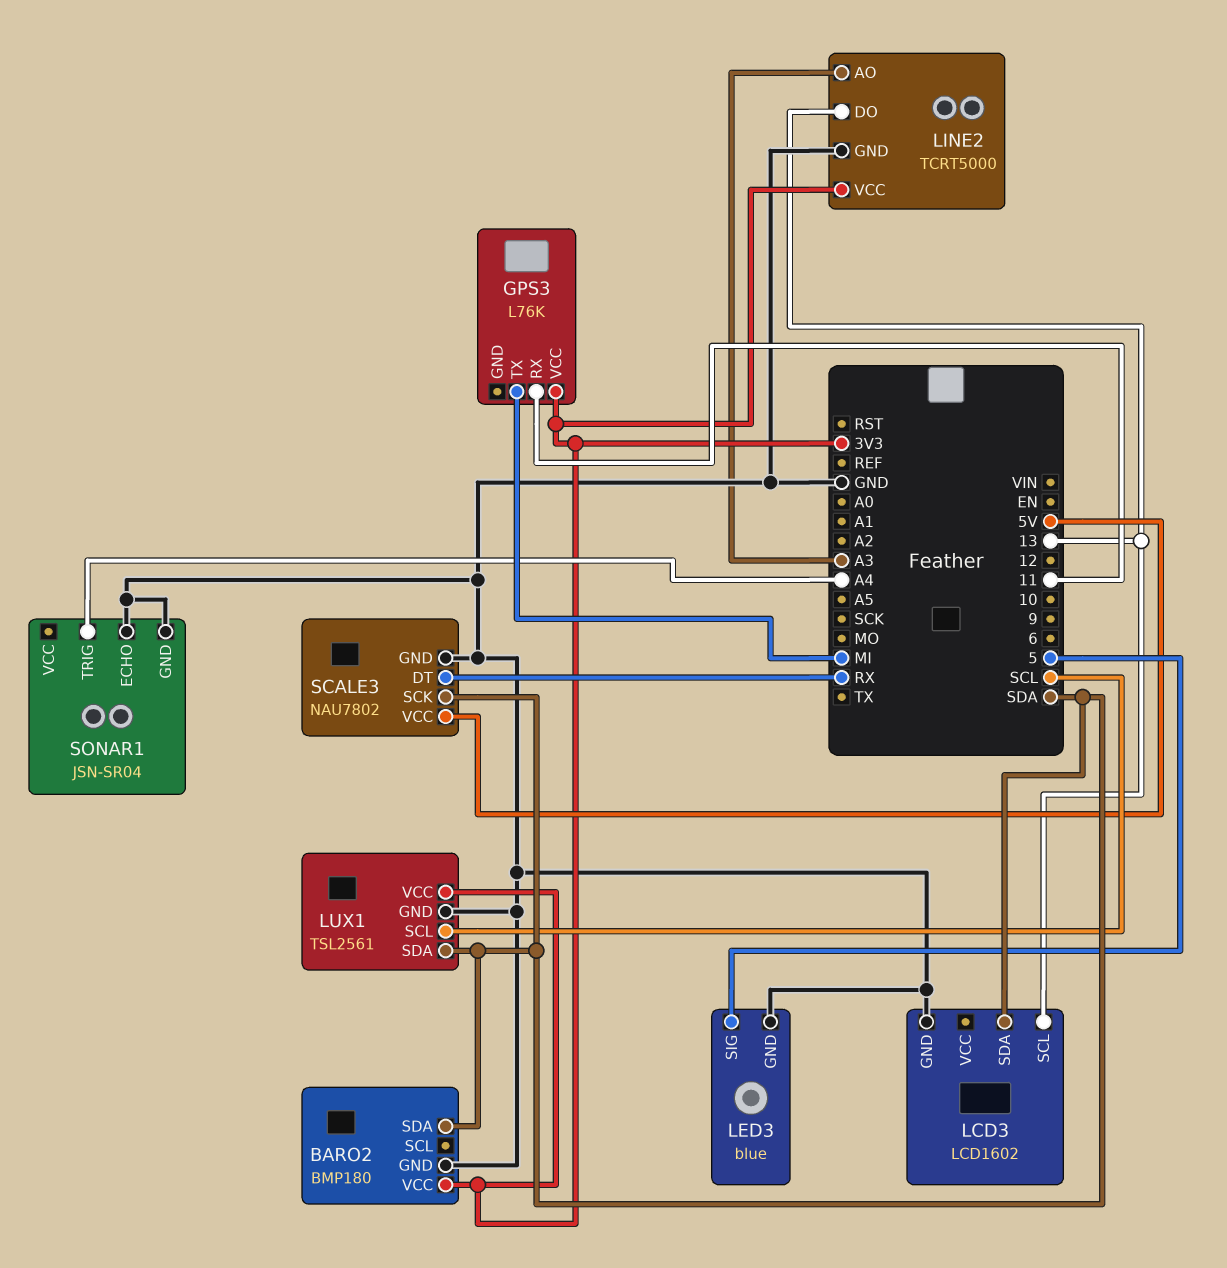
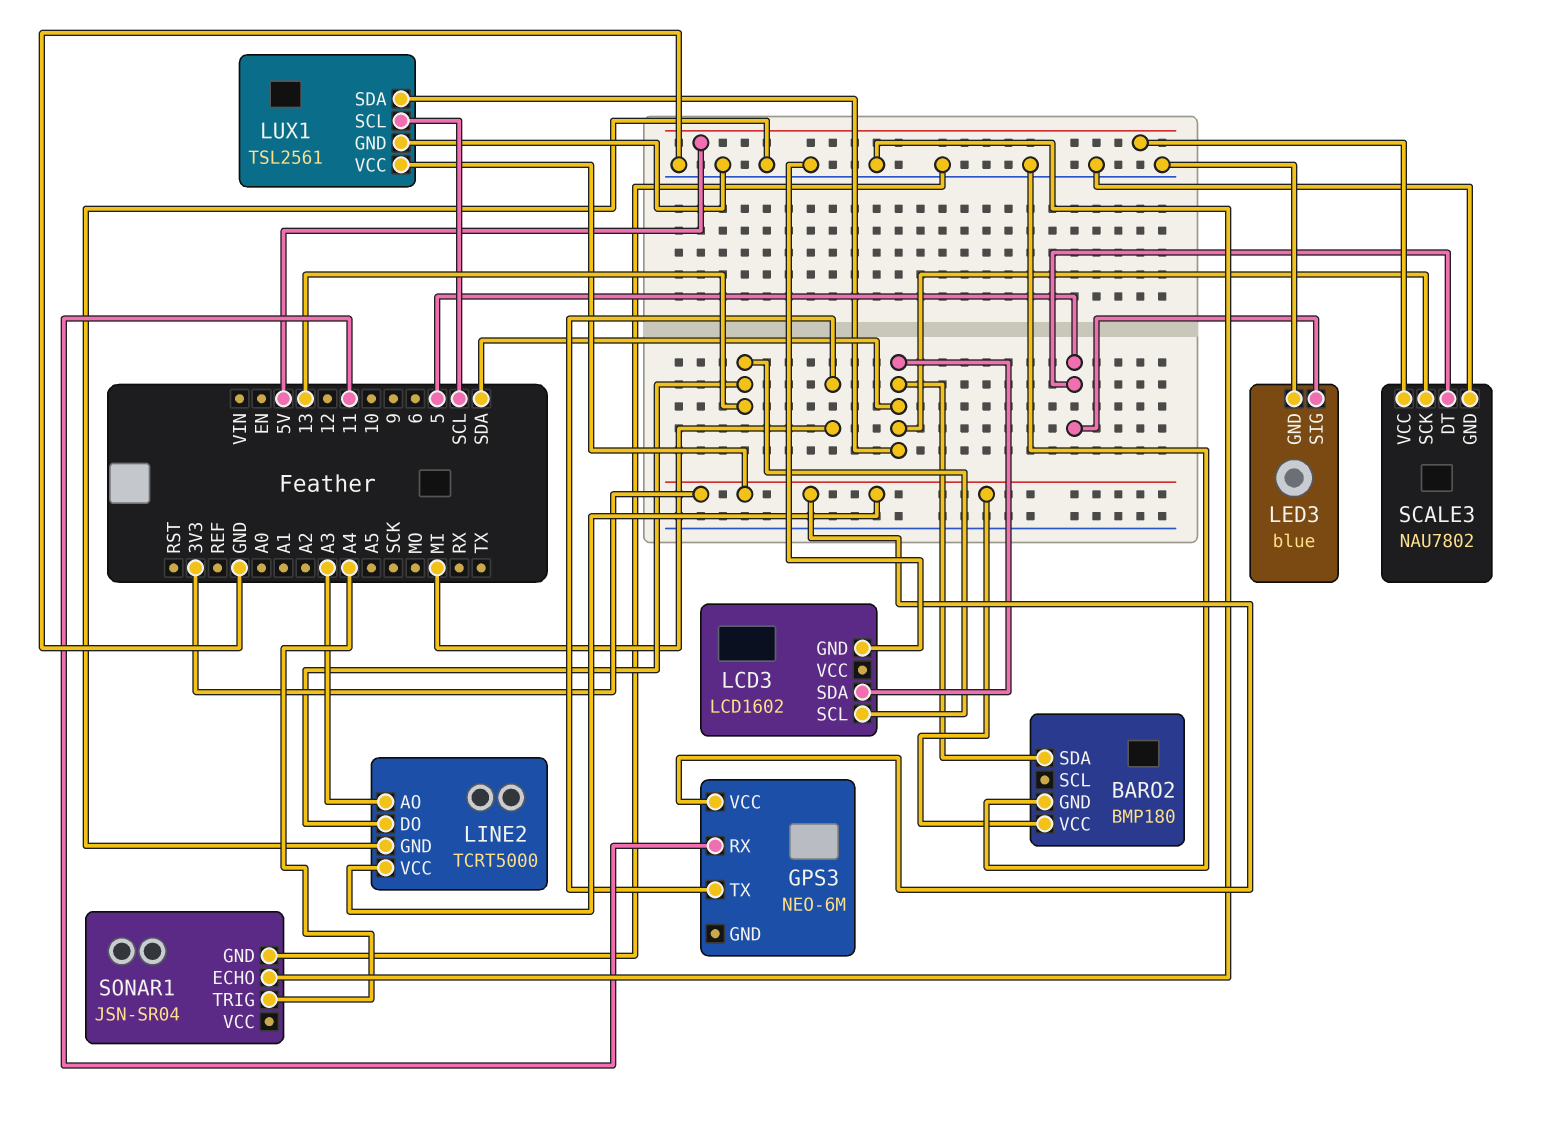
GPS3: L76K -> NEO-6M
SCALE3 pin DT: RX -> 5

